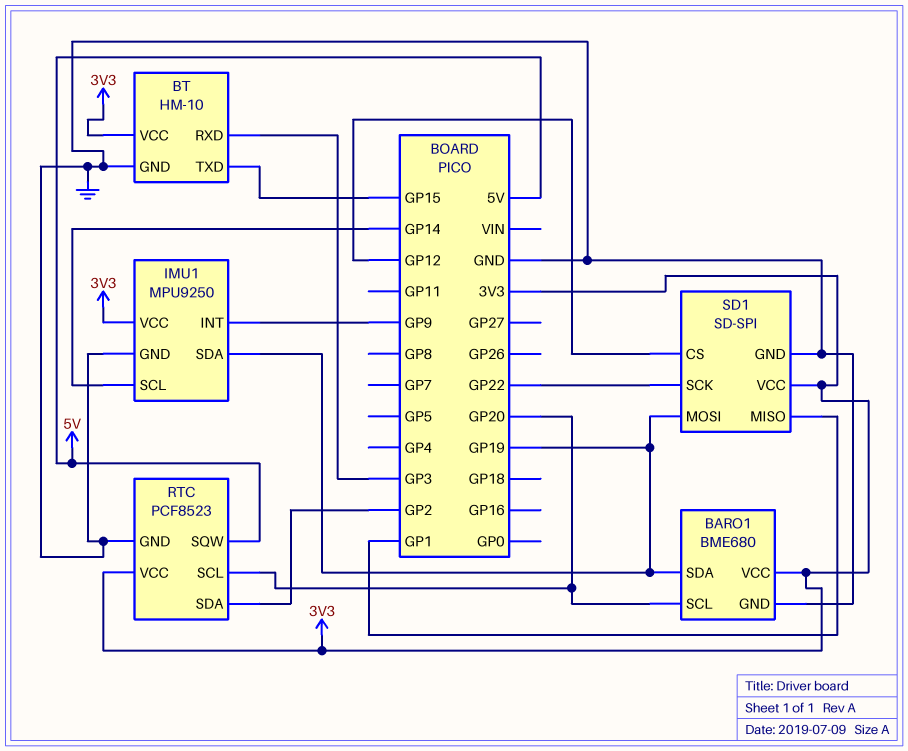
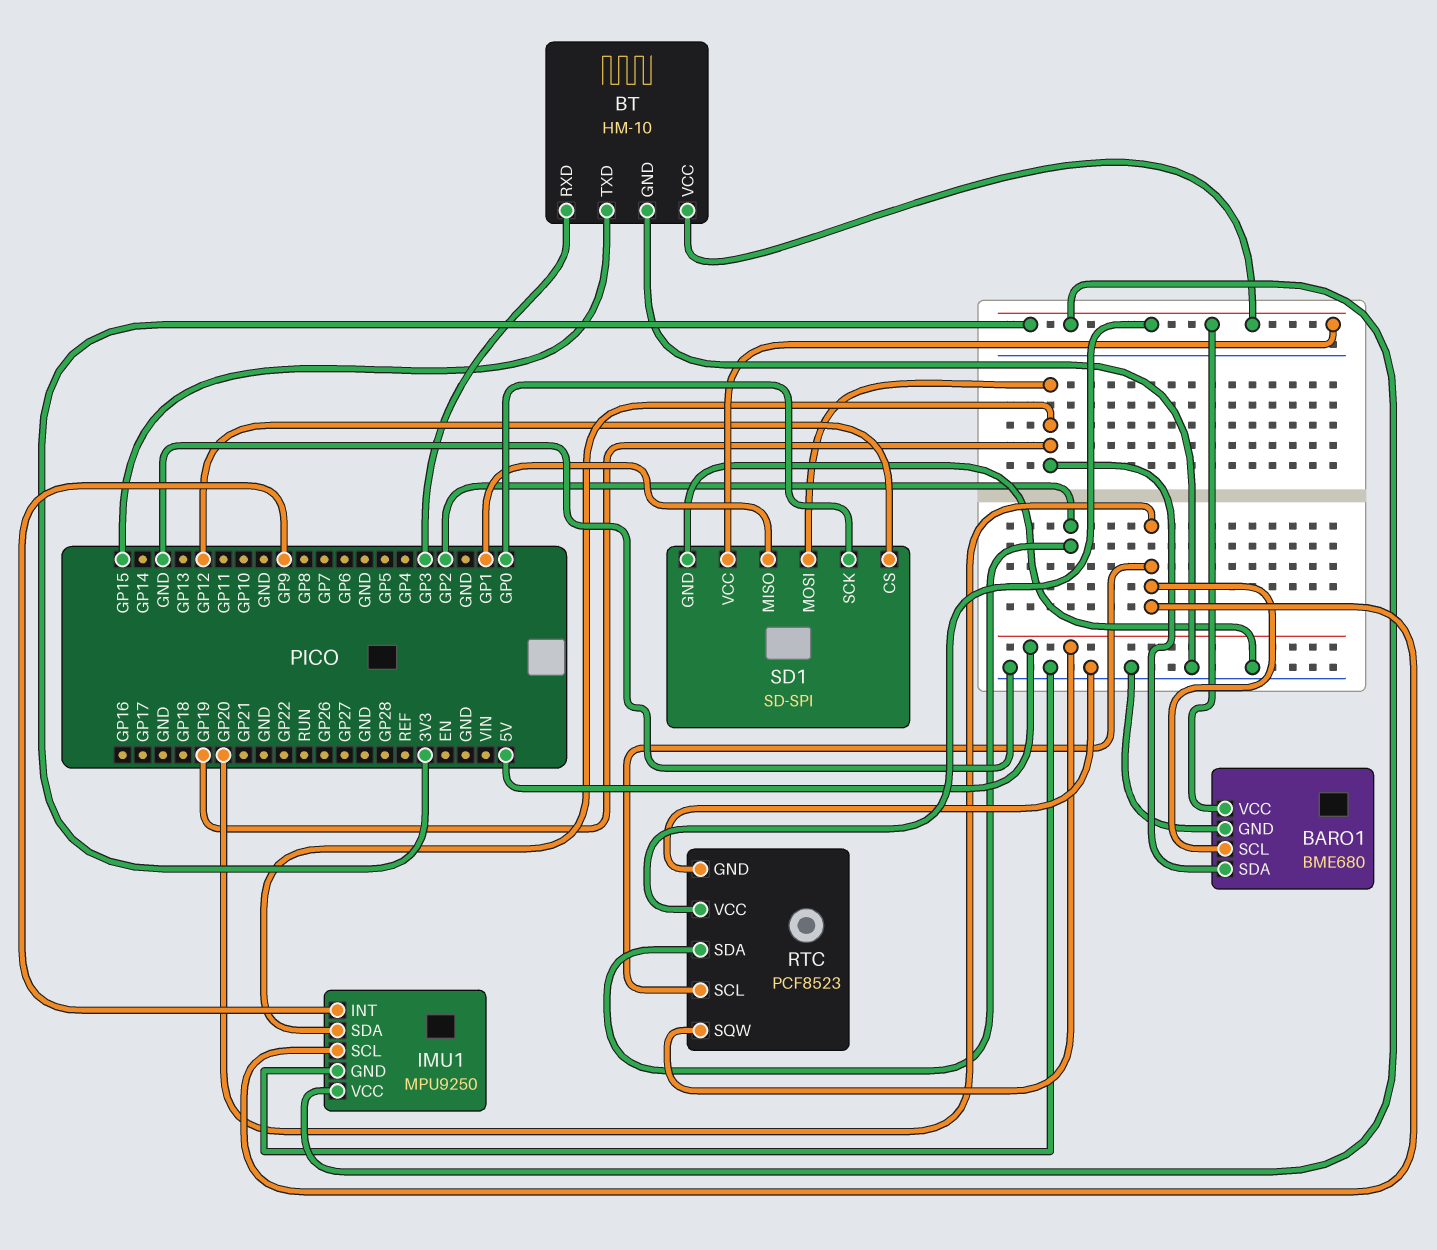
IMU1 pin SCL: GP14 -> GP20
SD1 pin SCK: GP22 -> GP0

